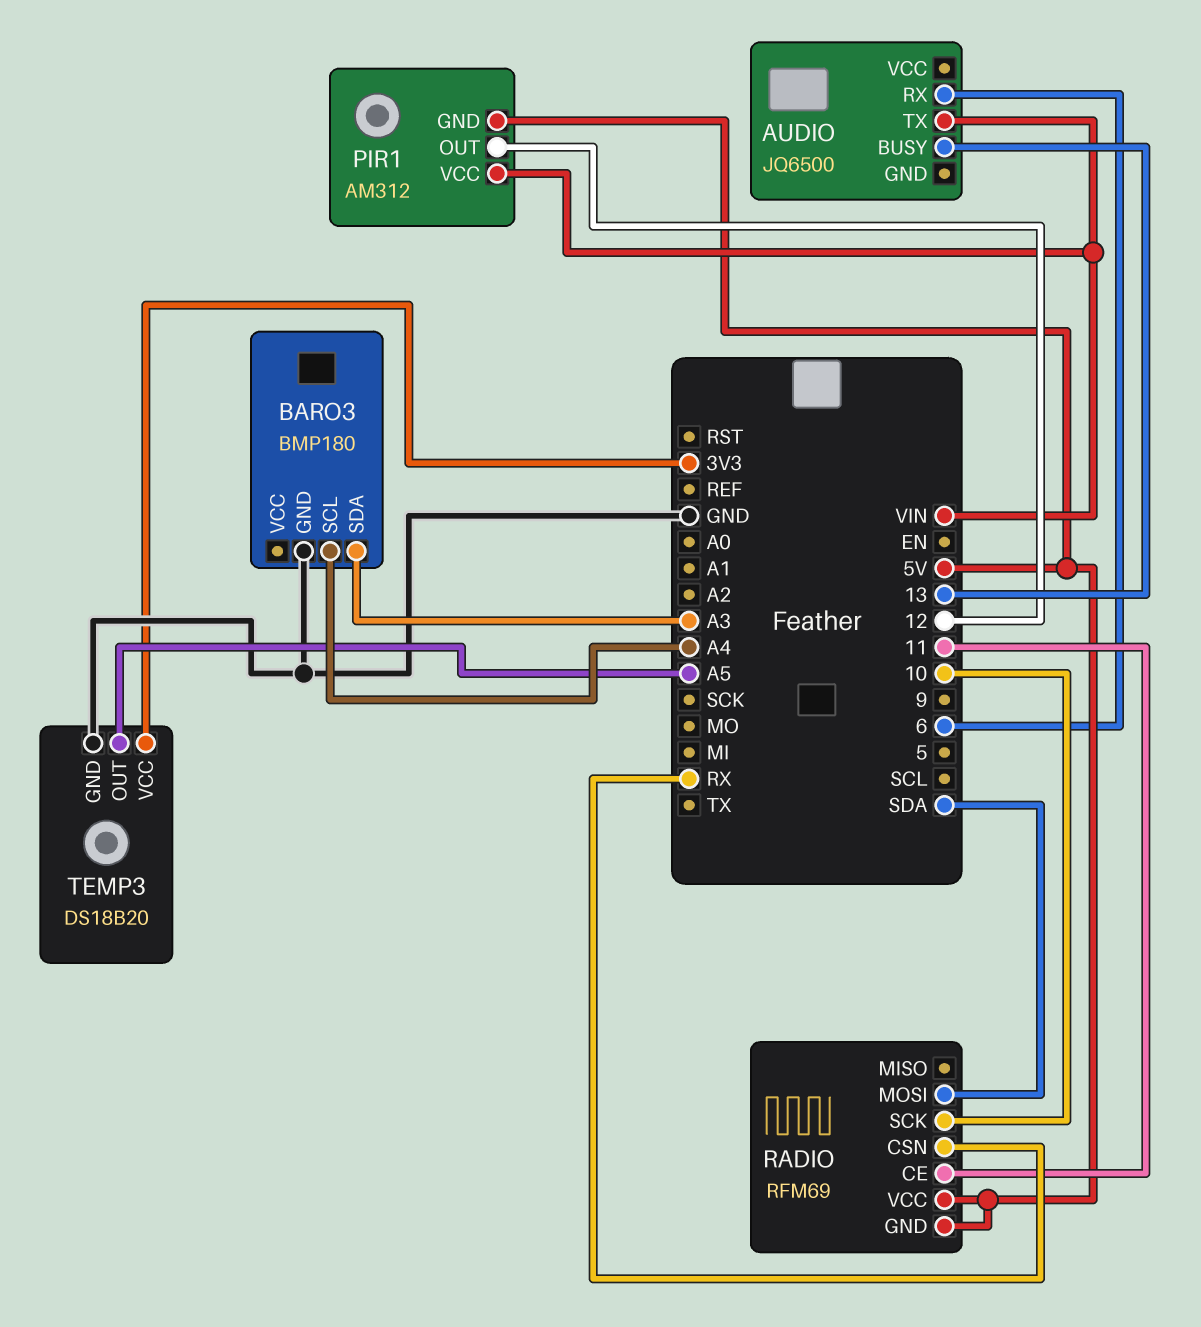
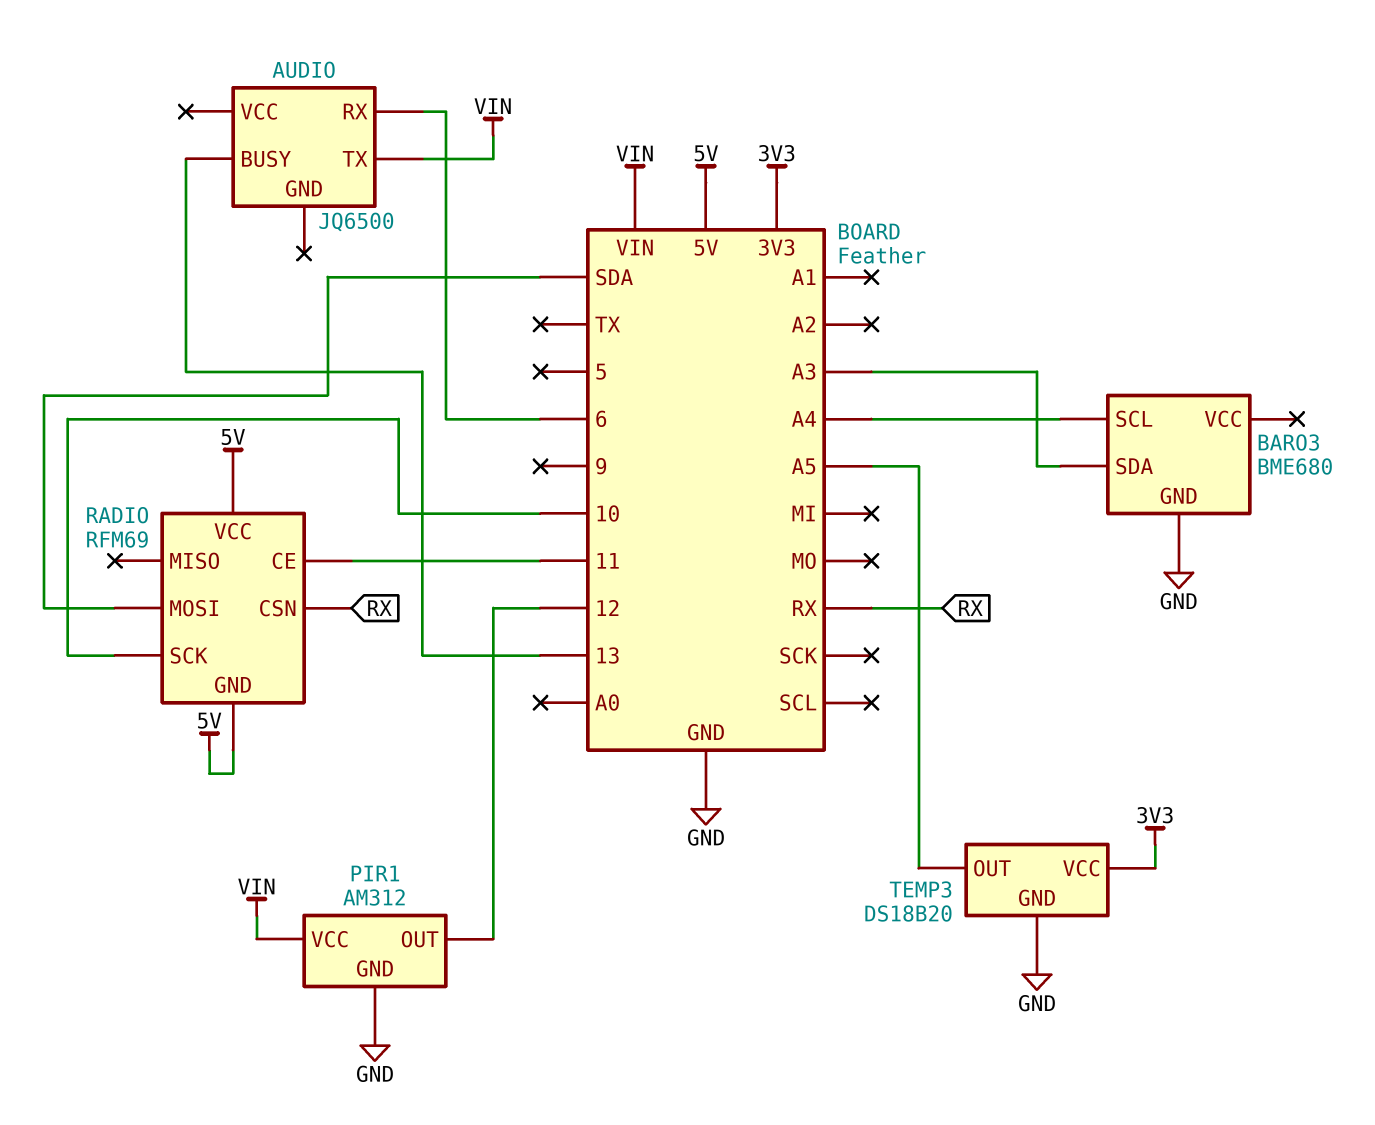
BARO3: BMP180 -> BME680
PIR1 pin GND: 5V -> GND

